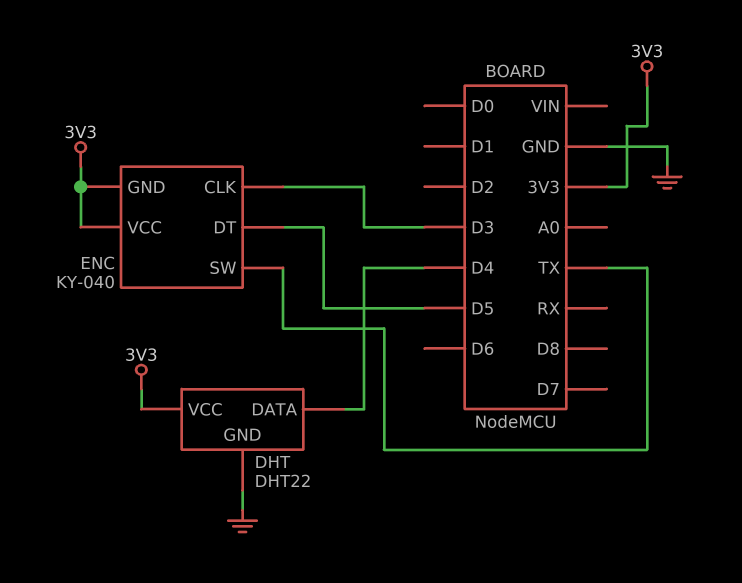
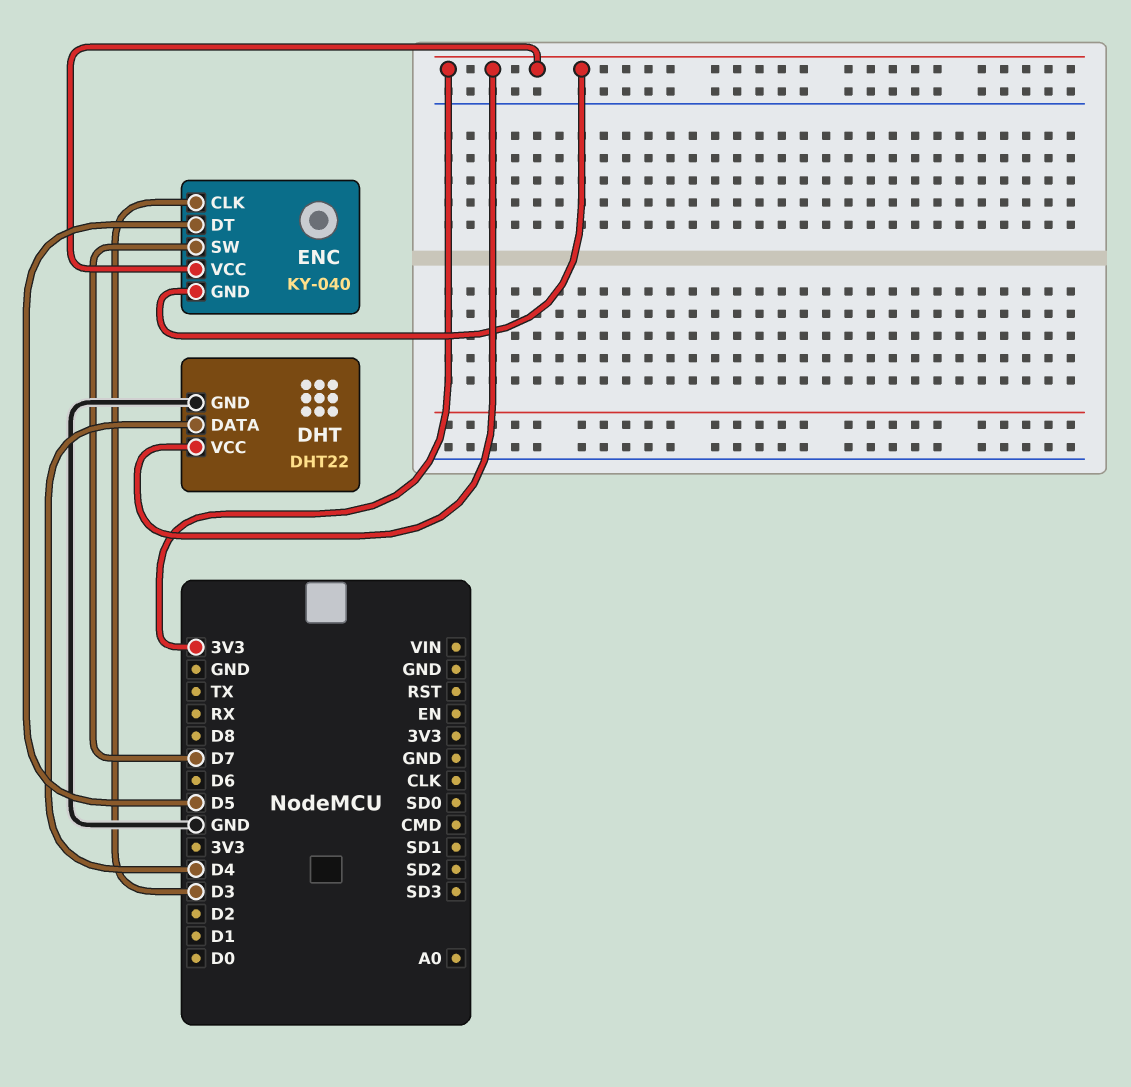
ENC pin SW: TX -> D7

